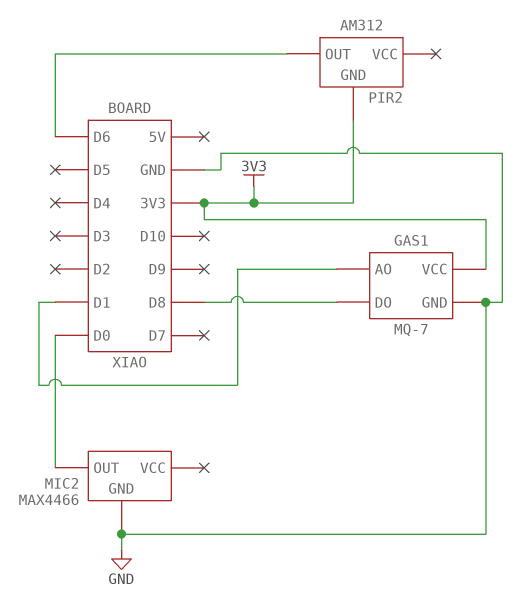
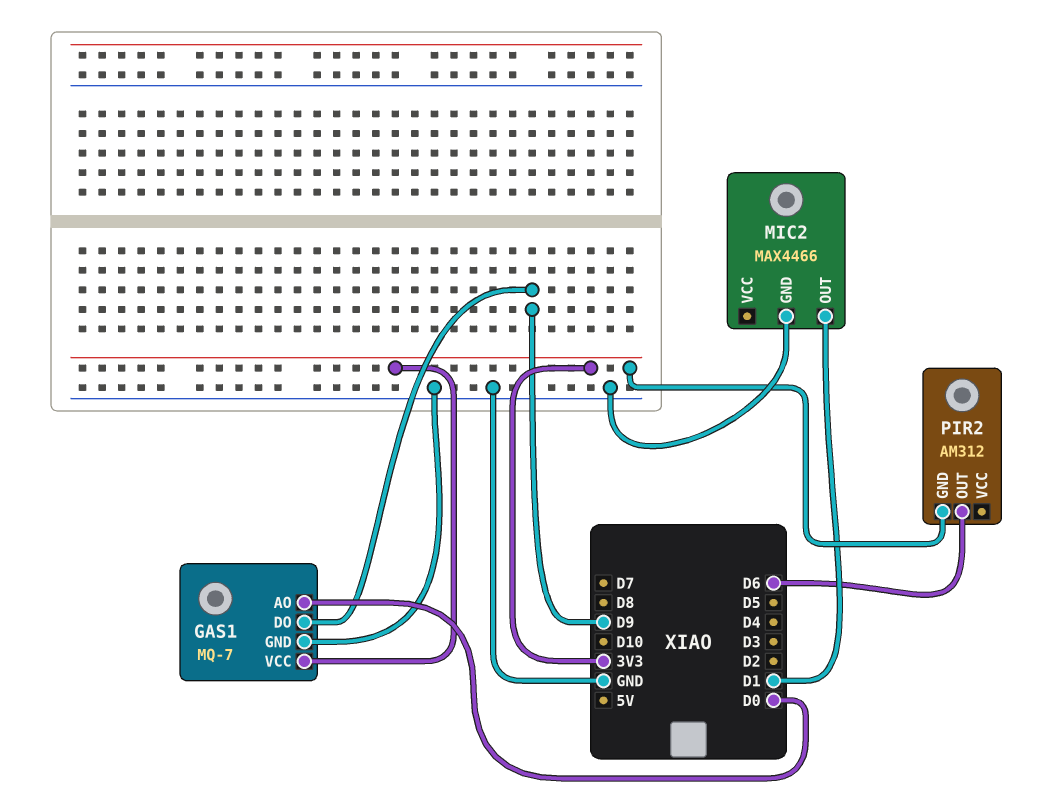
GAS1 pin AO: D1 -> D0
GAS1 pin DO: D8 -> D9
MIC2 pin OUT: D0 -> D1

